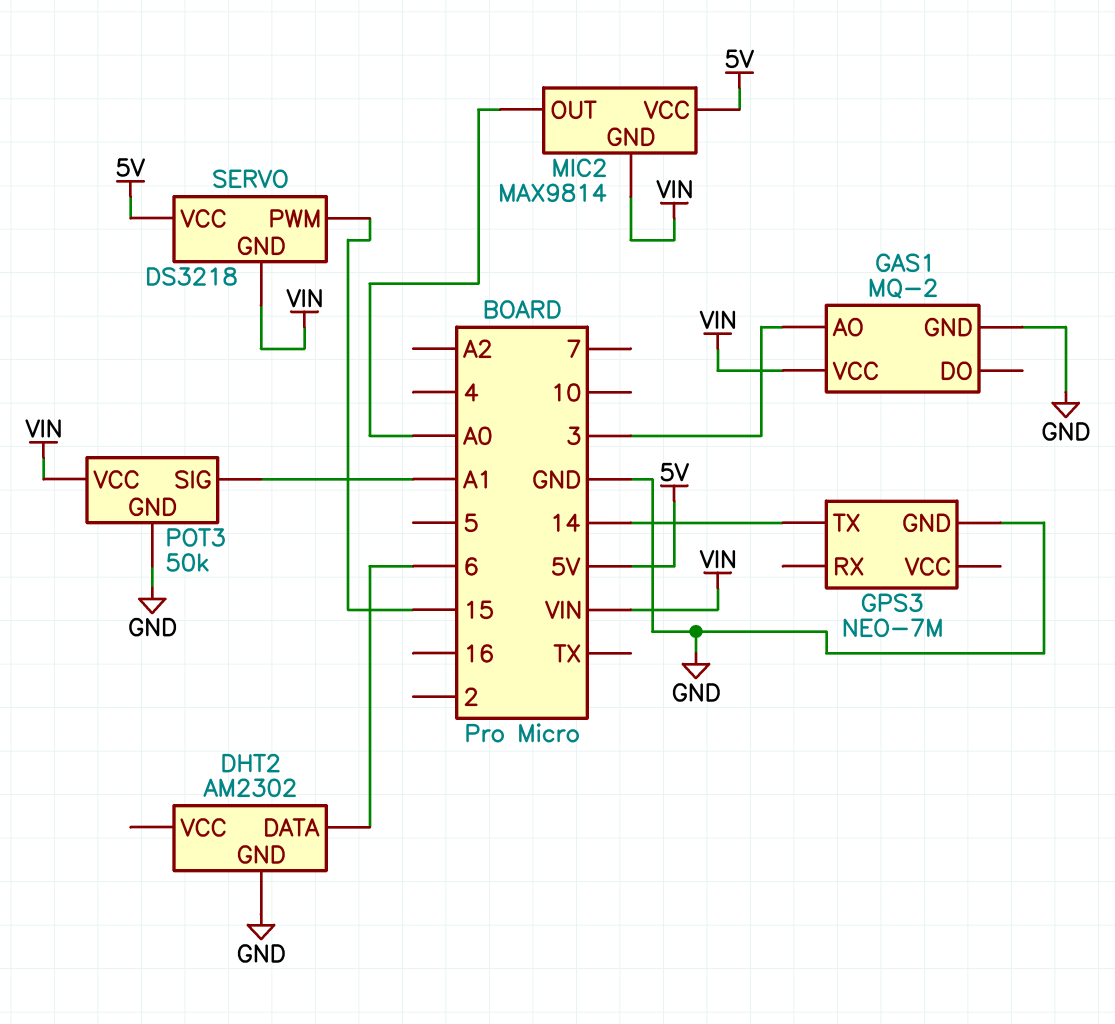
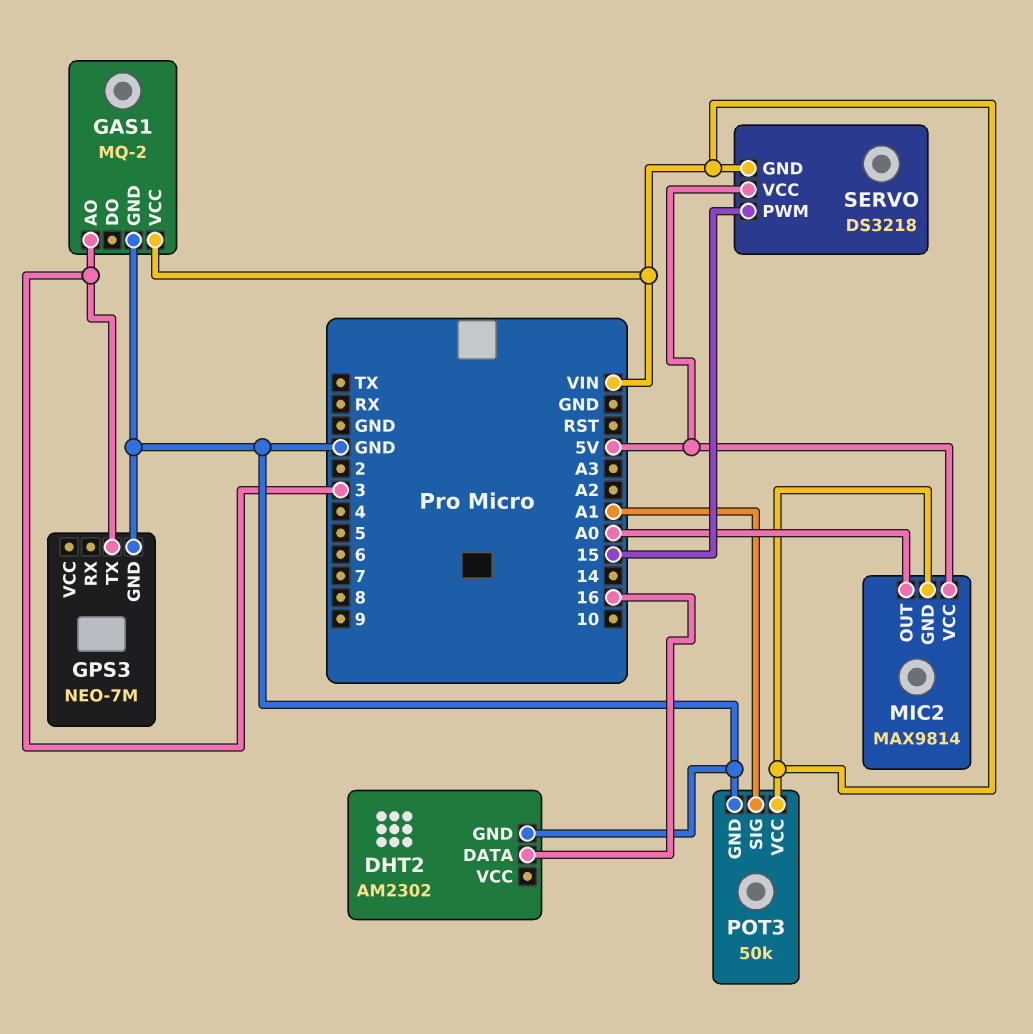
DHT2 pin DATA: 6 -> 16
GPS3 pin TX: 14 -> 3

